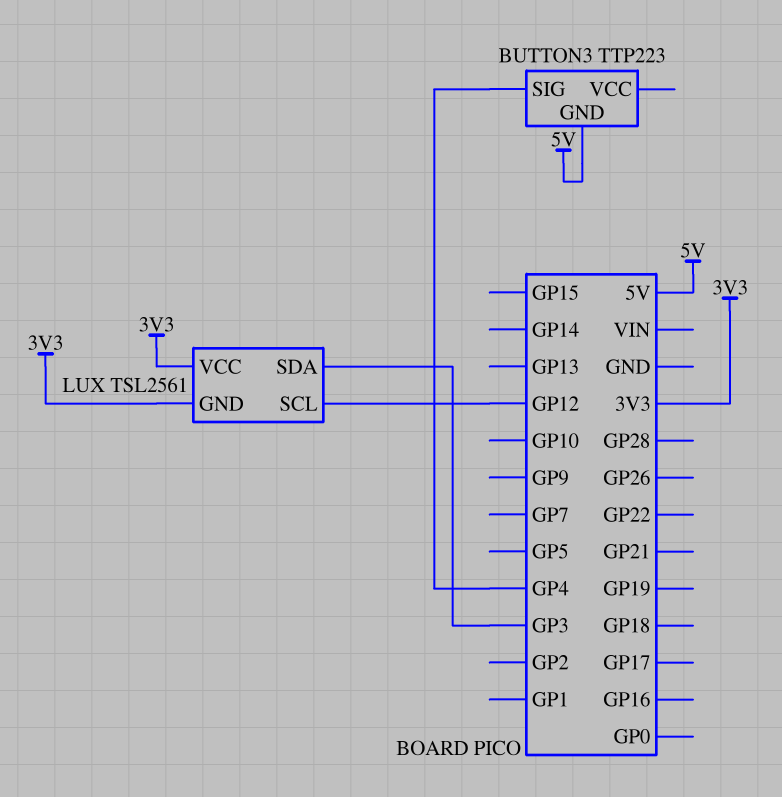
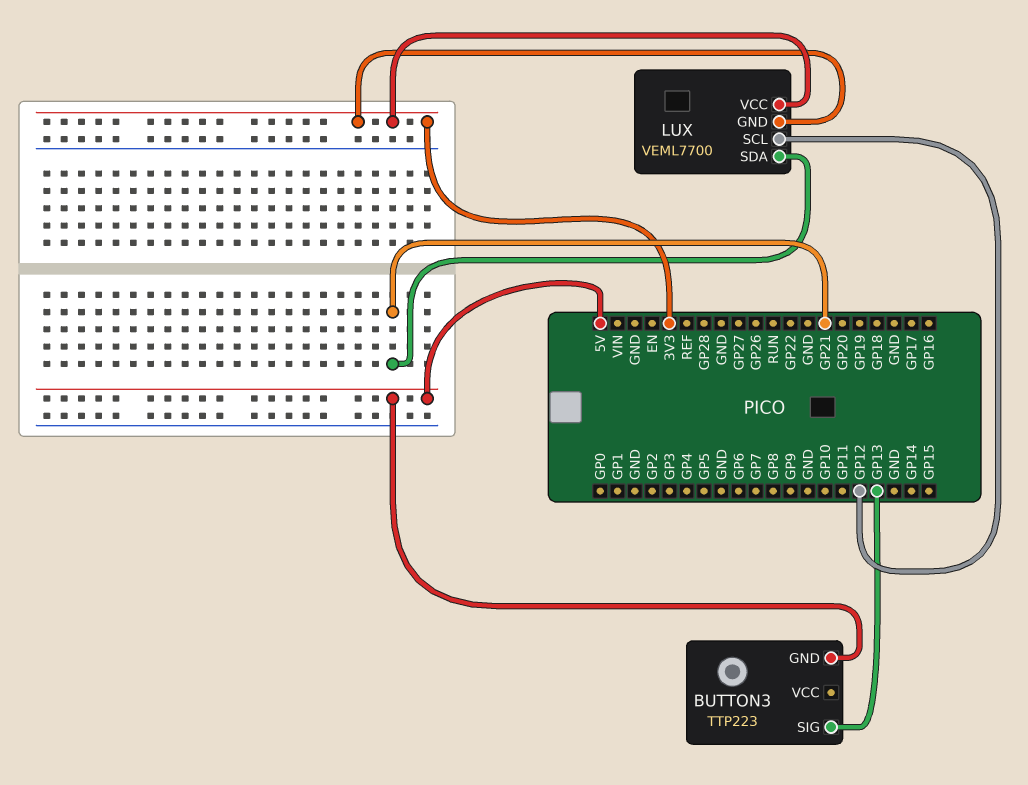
BUTTON3 pin SIG: GP4 -> GP13
LUX: TSL2561 -> VEML7700
LUX pin SDA: GP3 -> GP21

